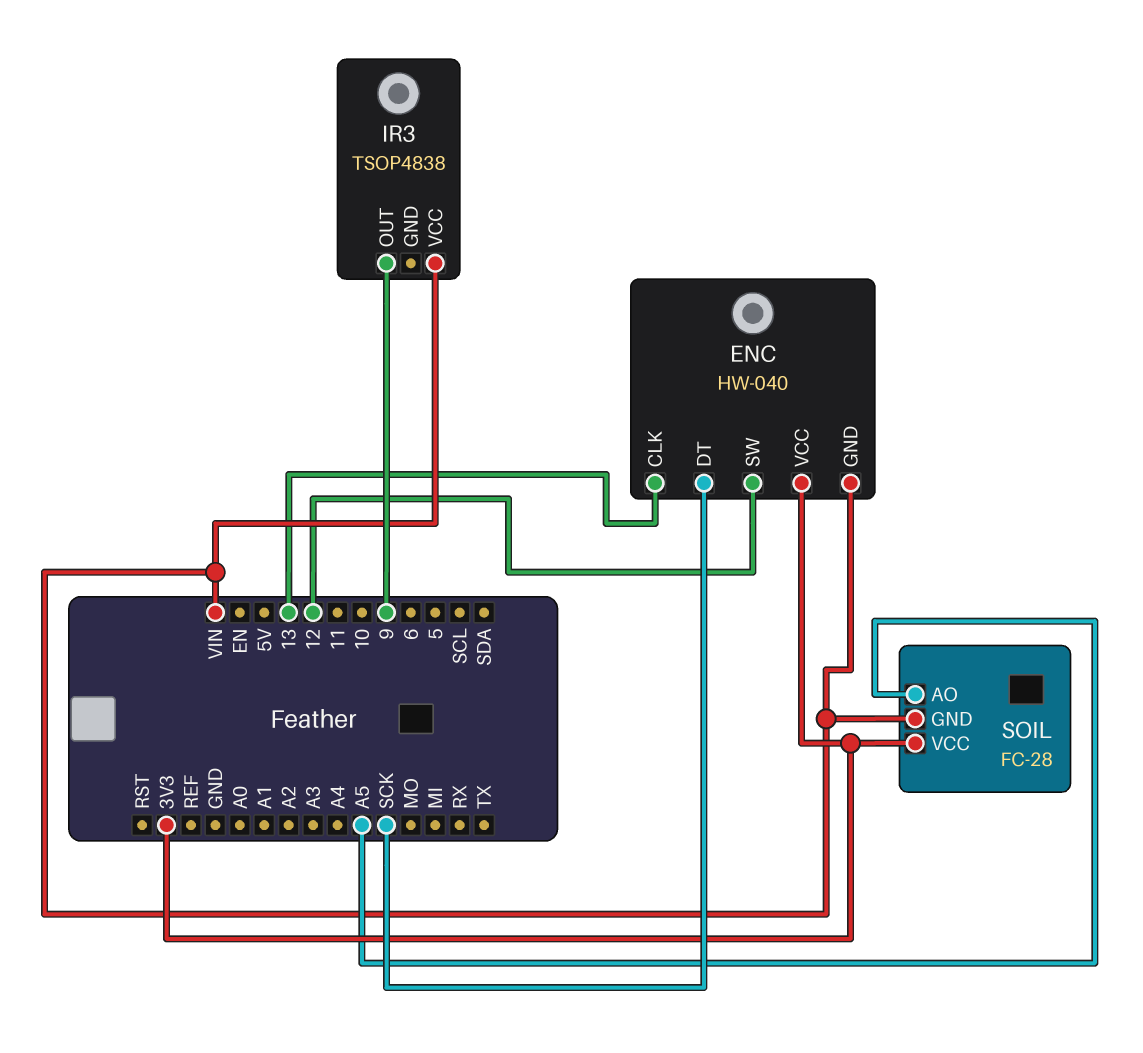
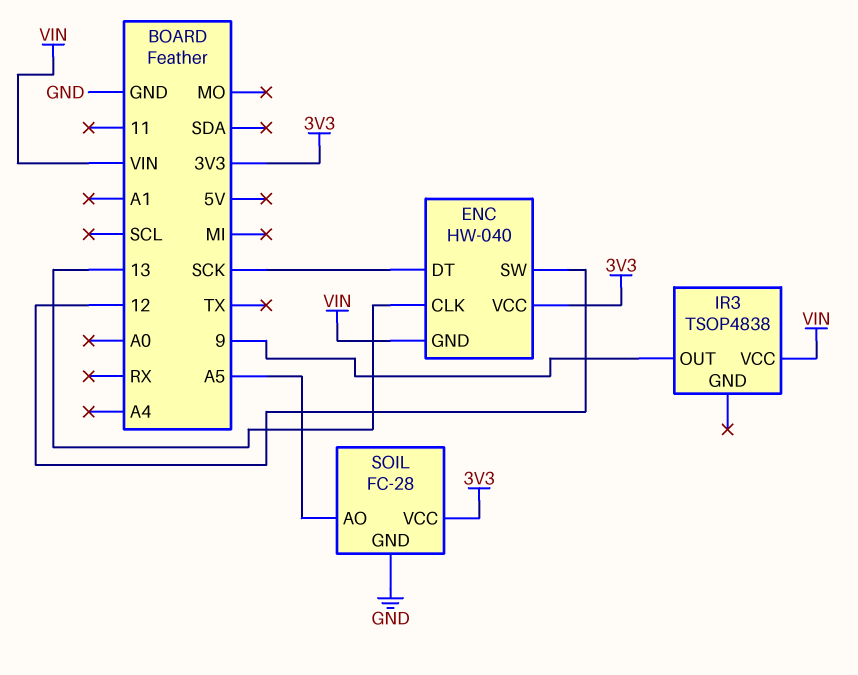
SOIL pin GND: VIN -> GND

